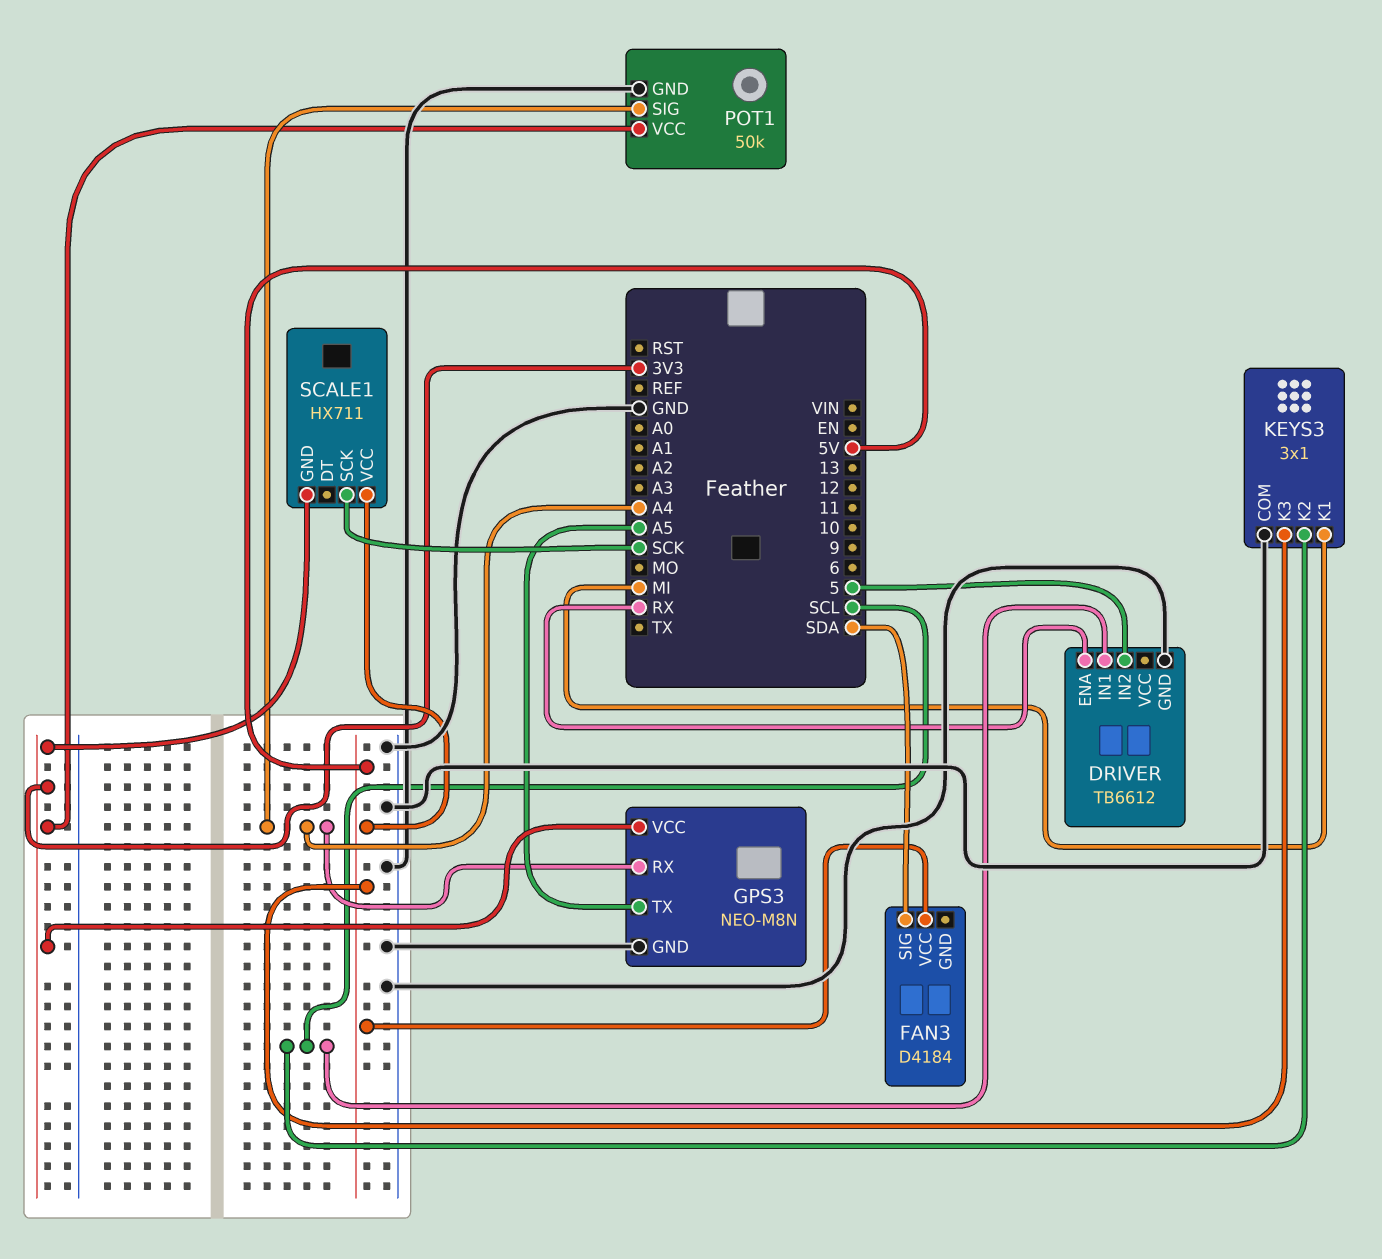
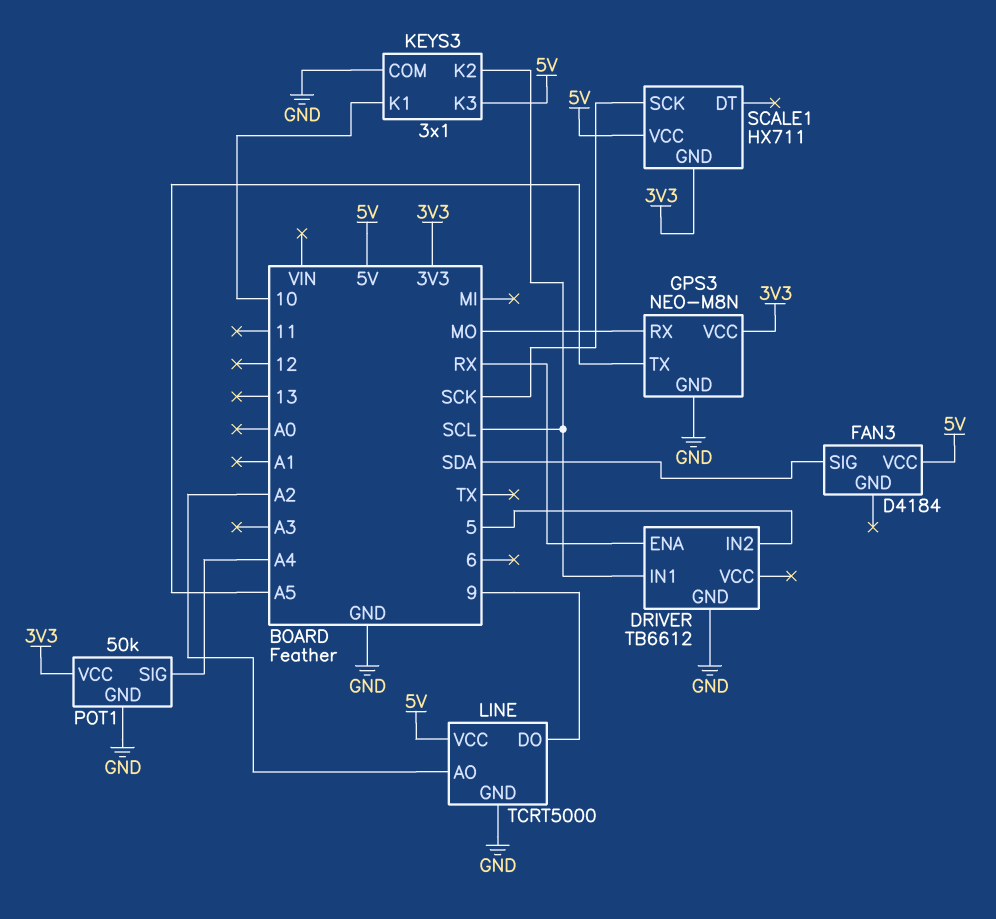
GPS3 pin RX: A4 -> MO
KEYS3 pin K1: MI -> 10
LINE: none -> TCRT5000
LINE pin AO: none -> A2
LINE pin DO: none -> 9
LINE pin GND: none -> GND
LINE pin VCC: none -> 5V

